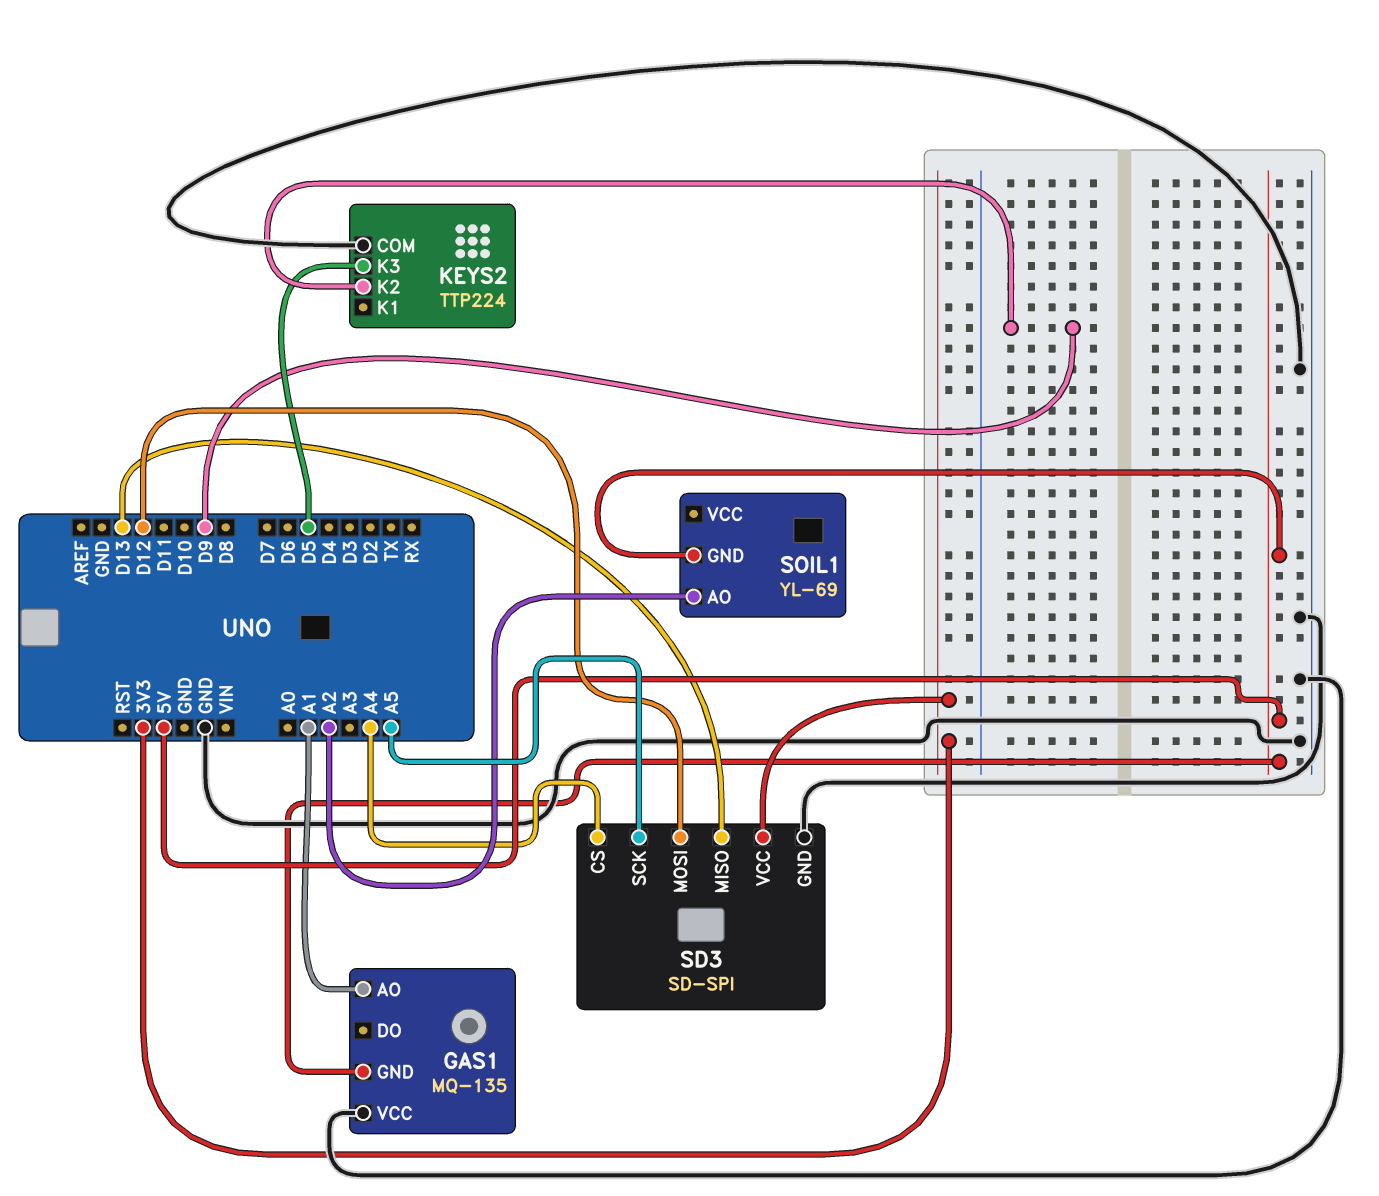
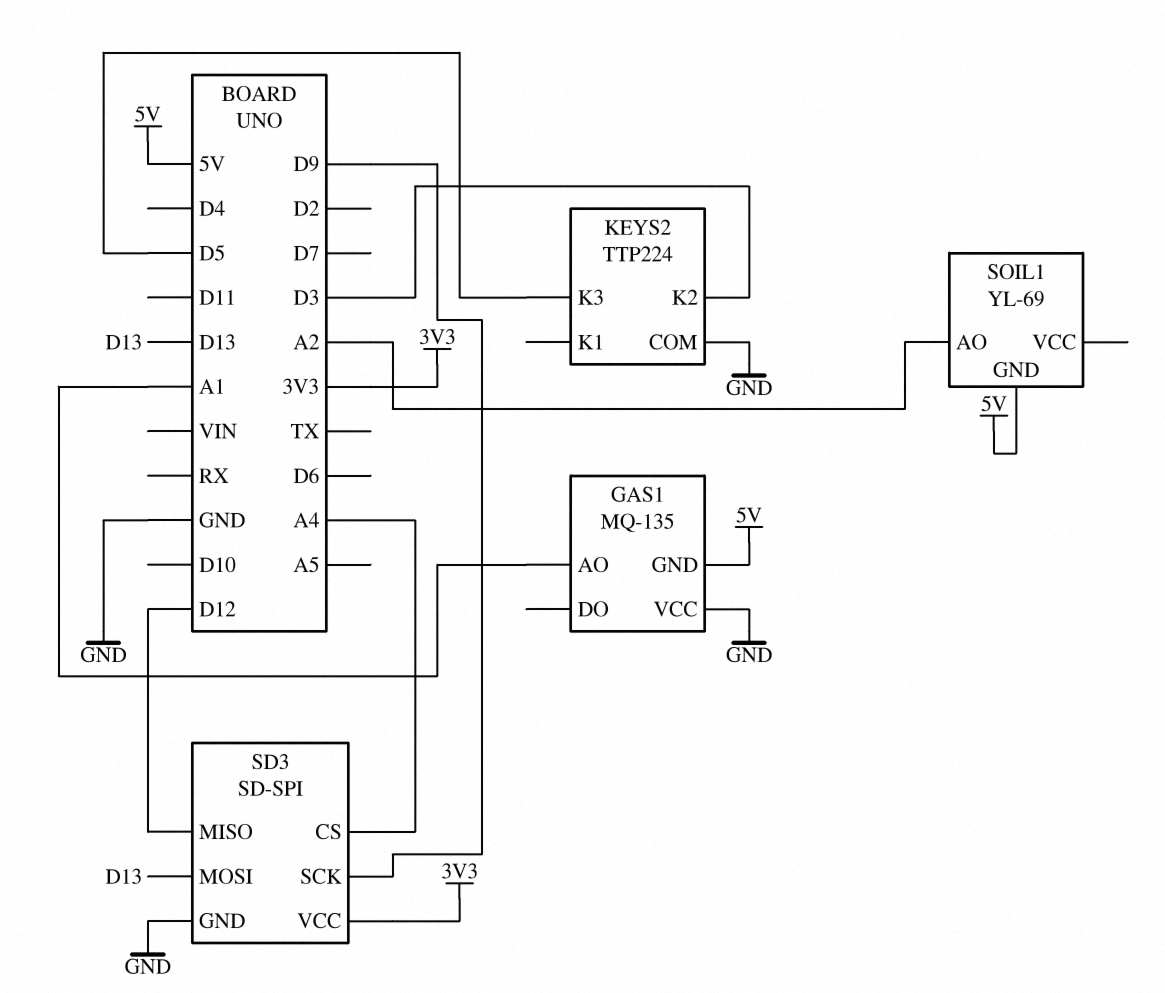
KEYS2 pin K2: D9 -> D3
SD3 pin MISO: D13 -> D12
SD3 pin MOSI: D12 -> D13
SD3 pin SCK: A5 -> D9

